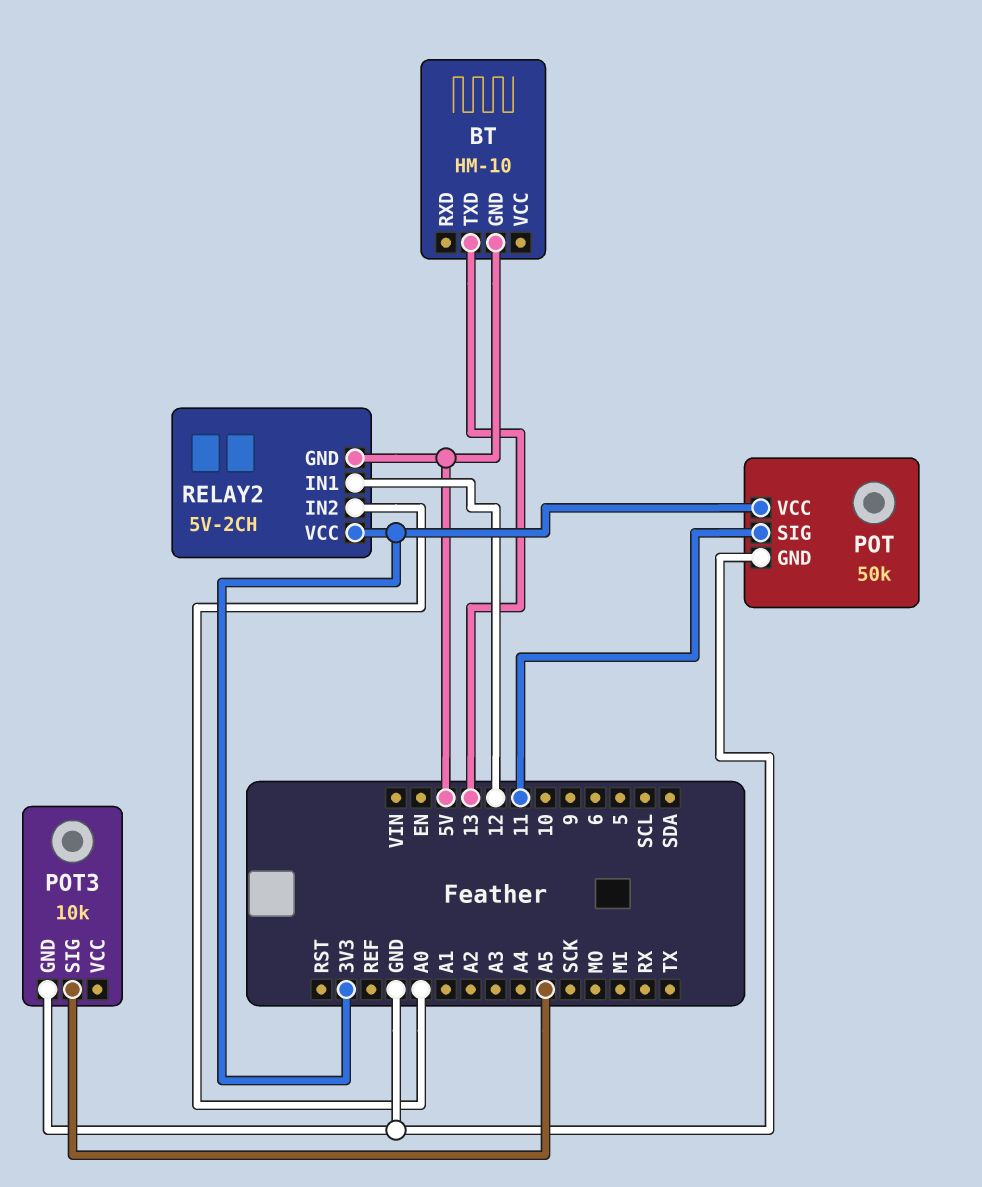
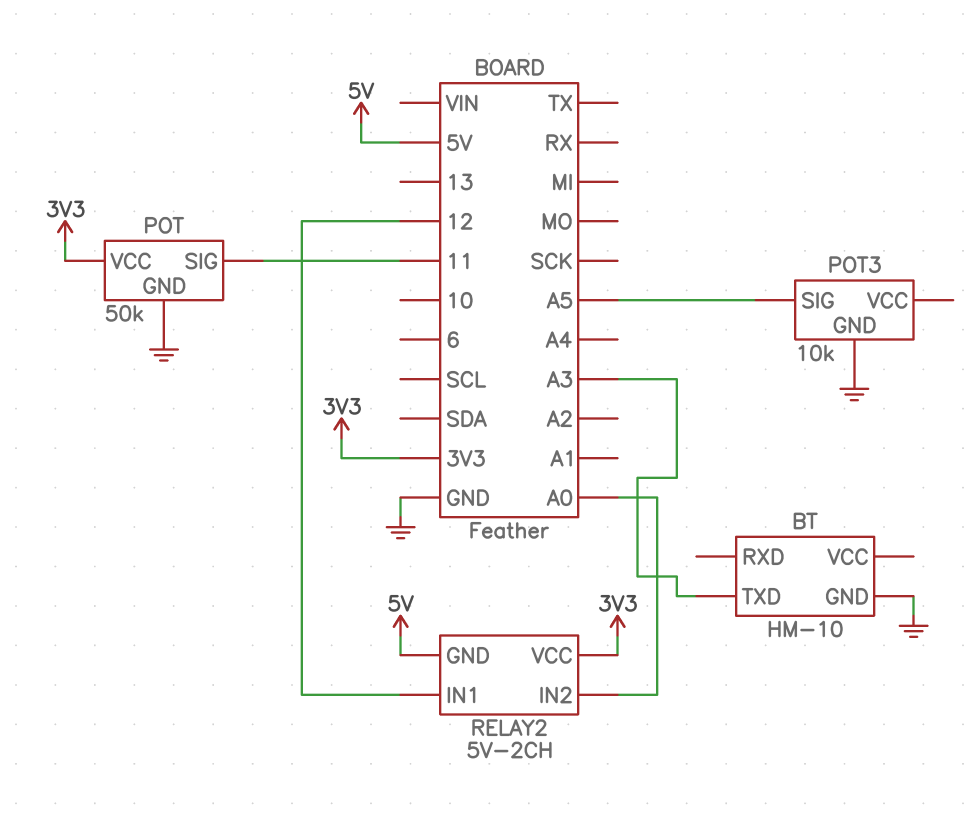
BT pin GND: 5V -> GND
BT pin TXD: 13 -> A3

